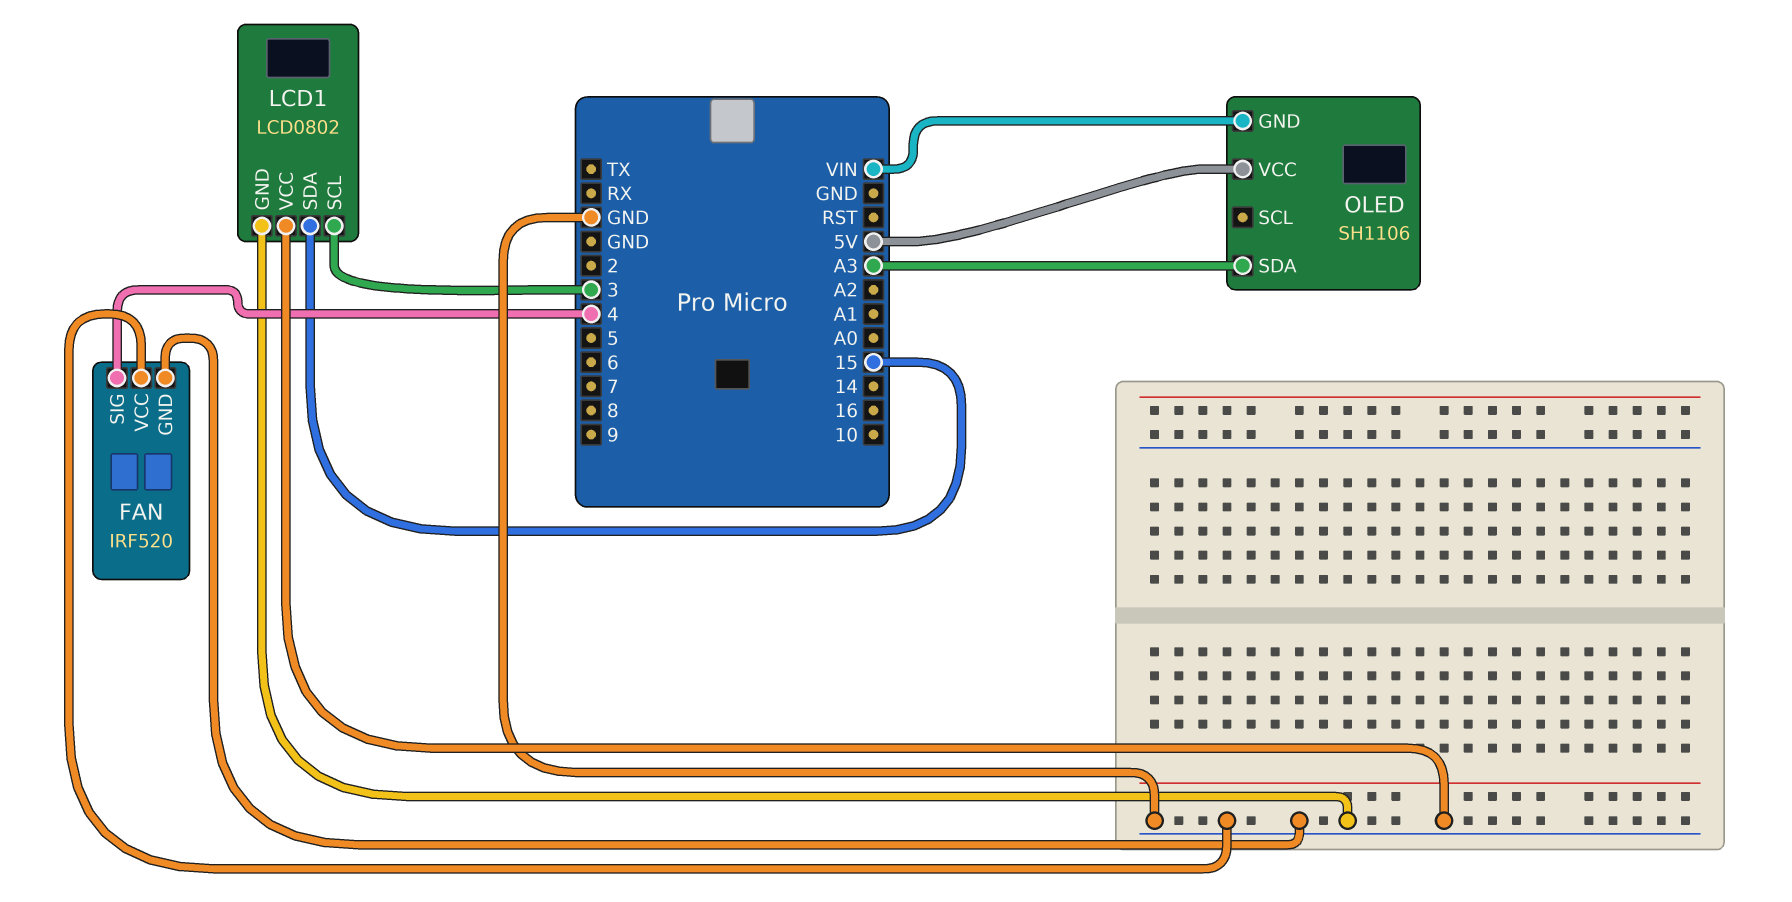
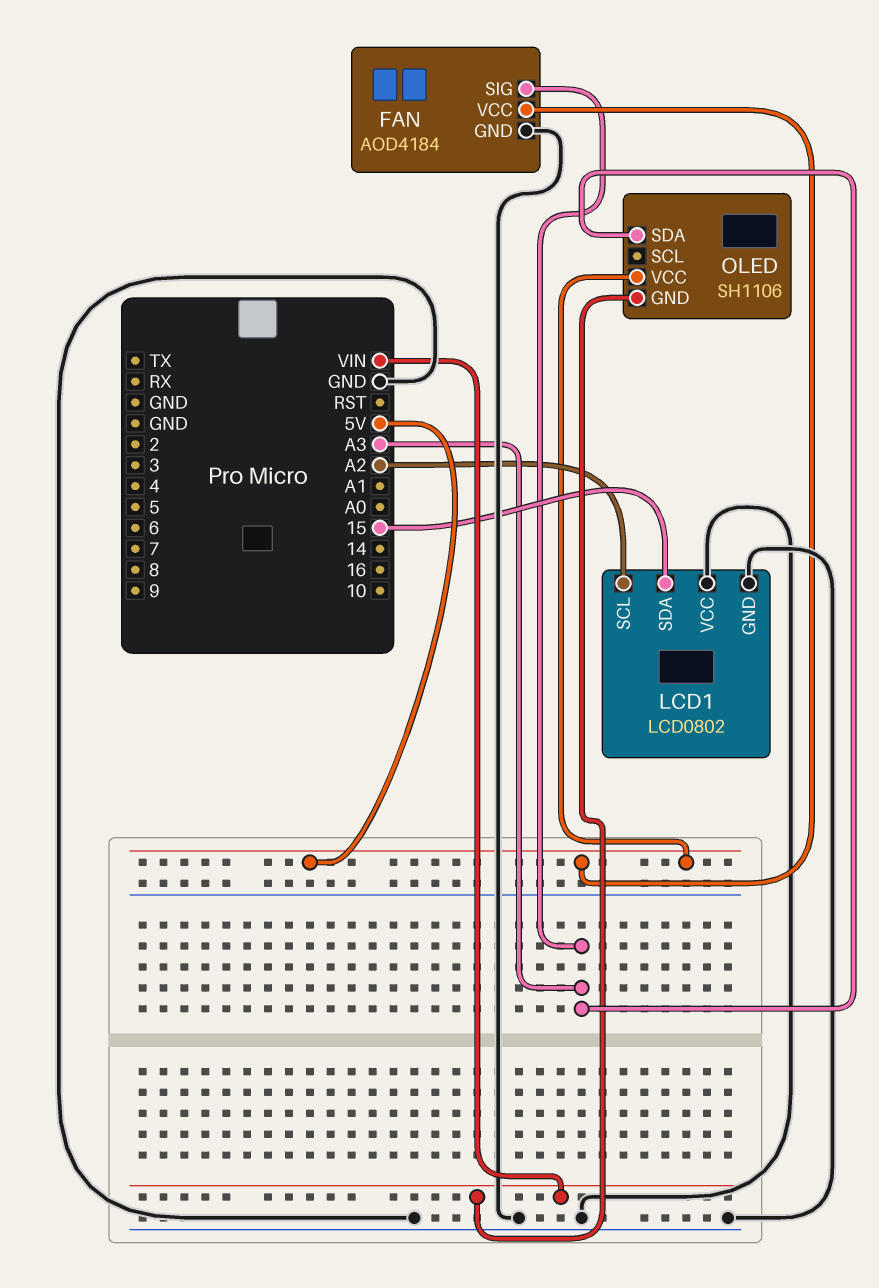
FAN: IRF520 -> AOD4184
FAN pin SIG: 4 -> A3
FAN pin VCC: GND -> 5V
LCD1 pin SCL: 3 -> A2

